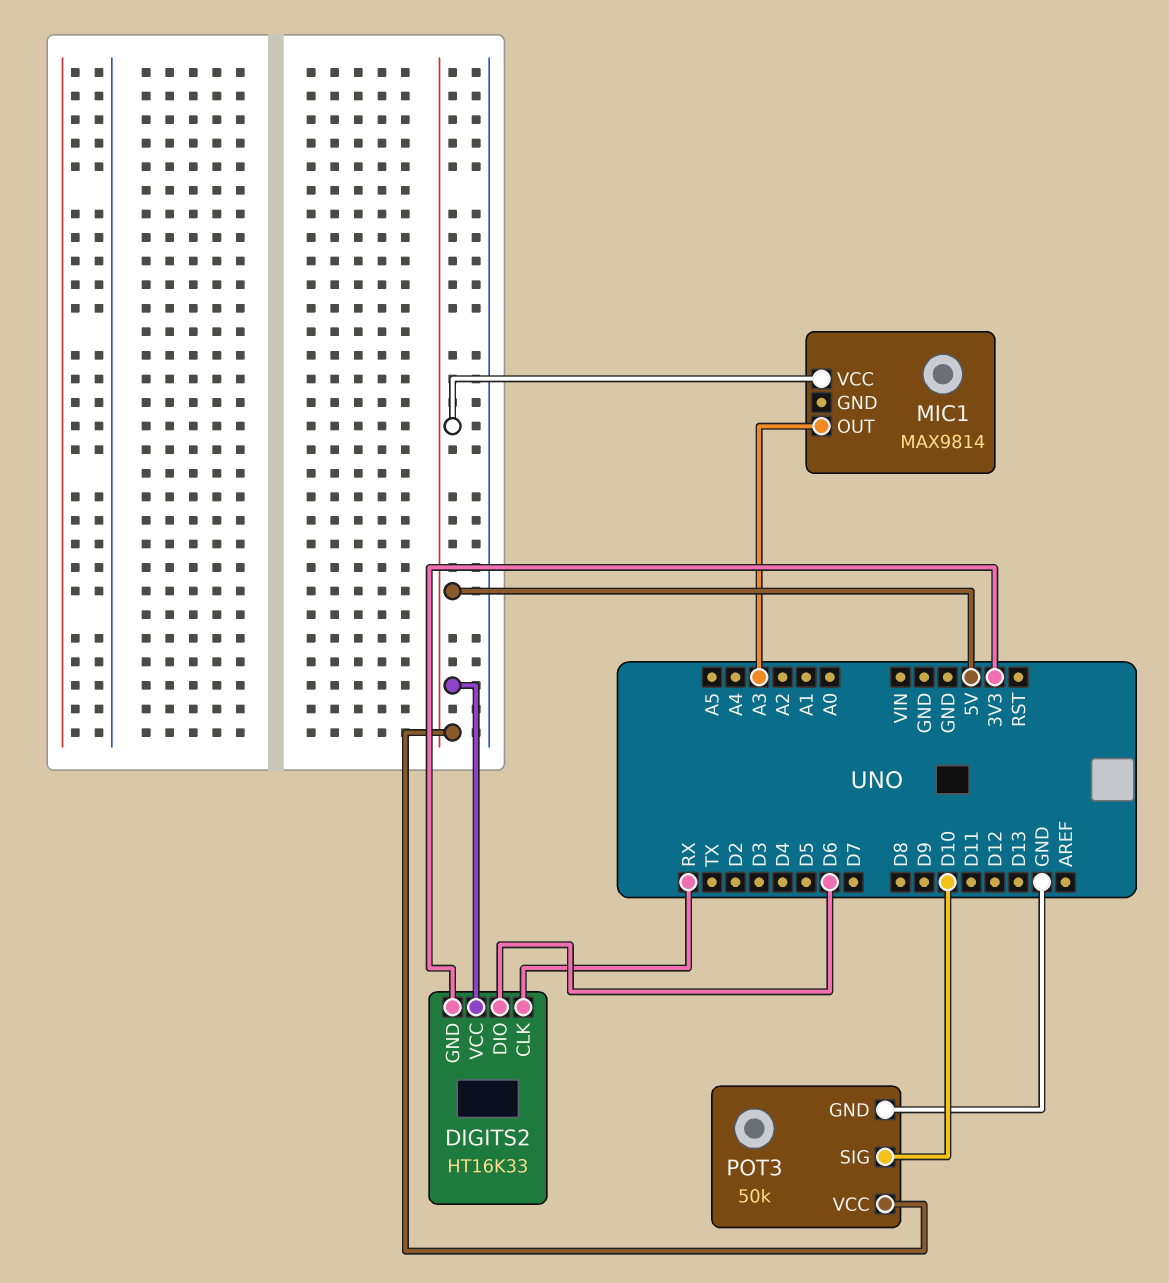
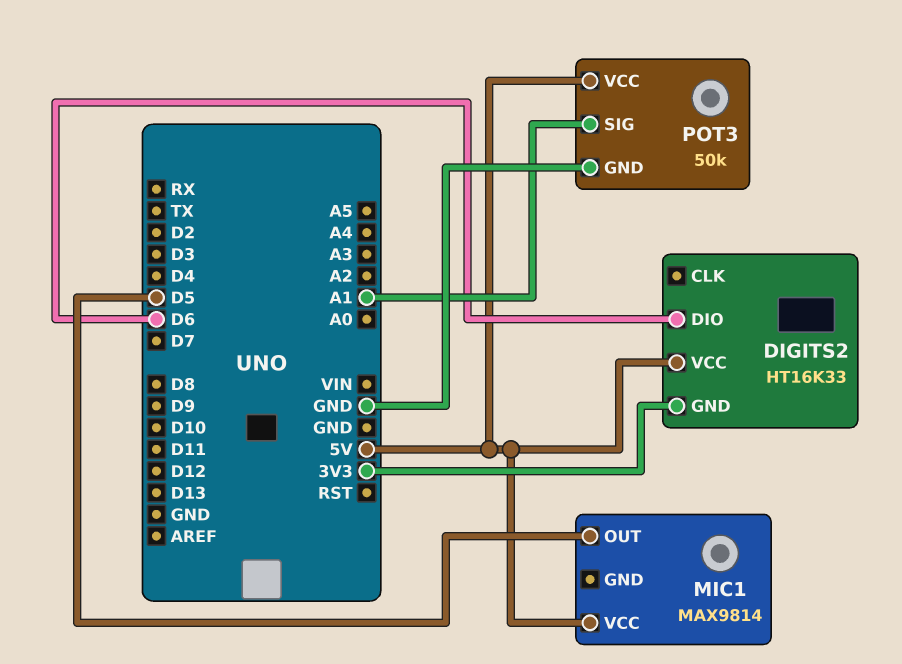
DIGITS2 pin CLK: RX -> none
MIC1 pin OUT: A3 -> D5
POT3 pin SIG: D10 -> A1

